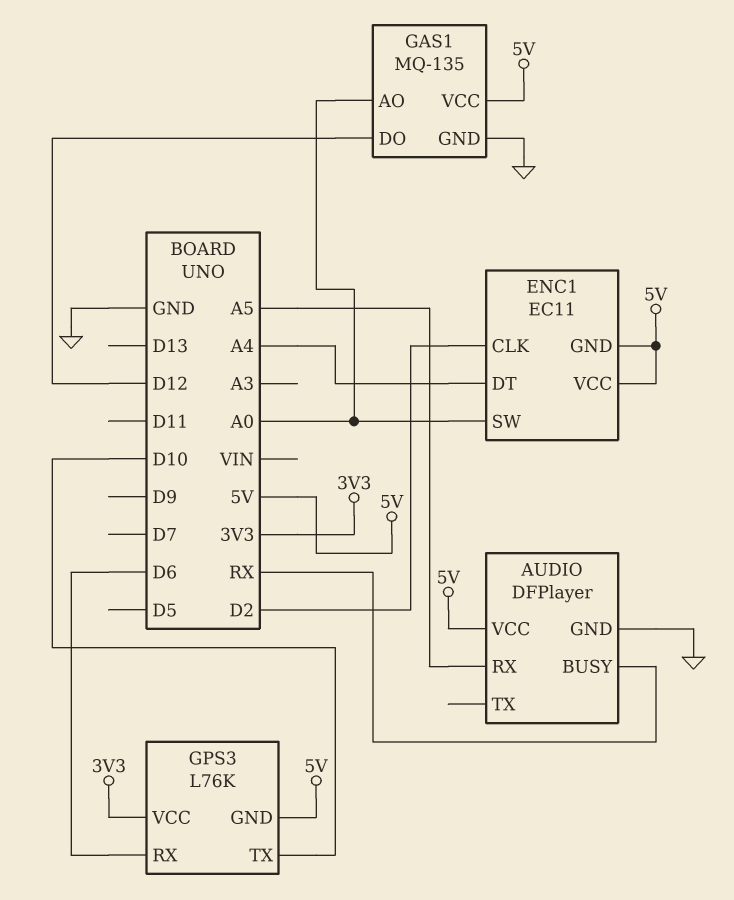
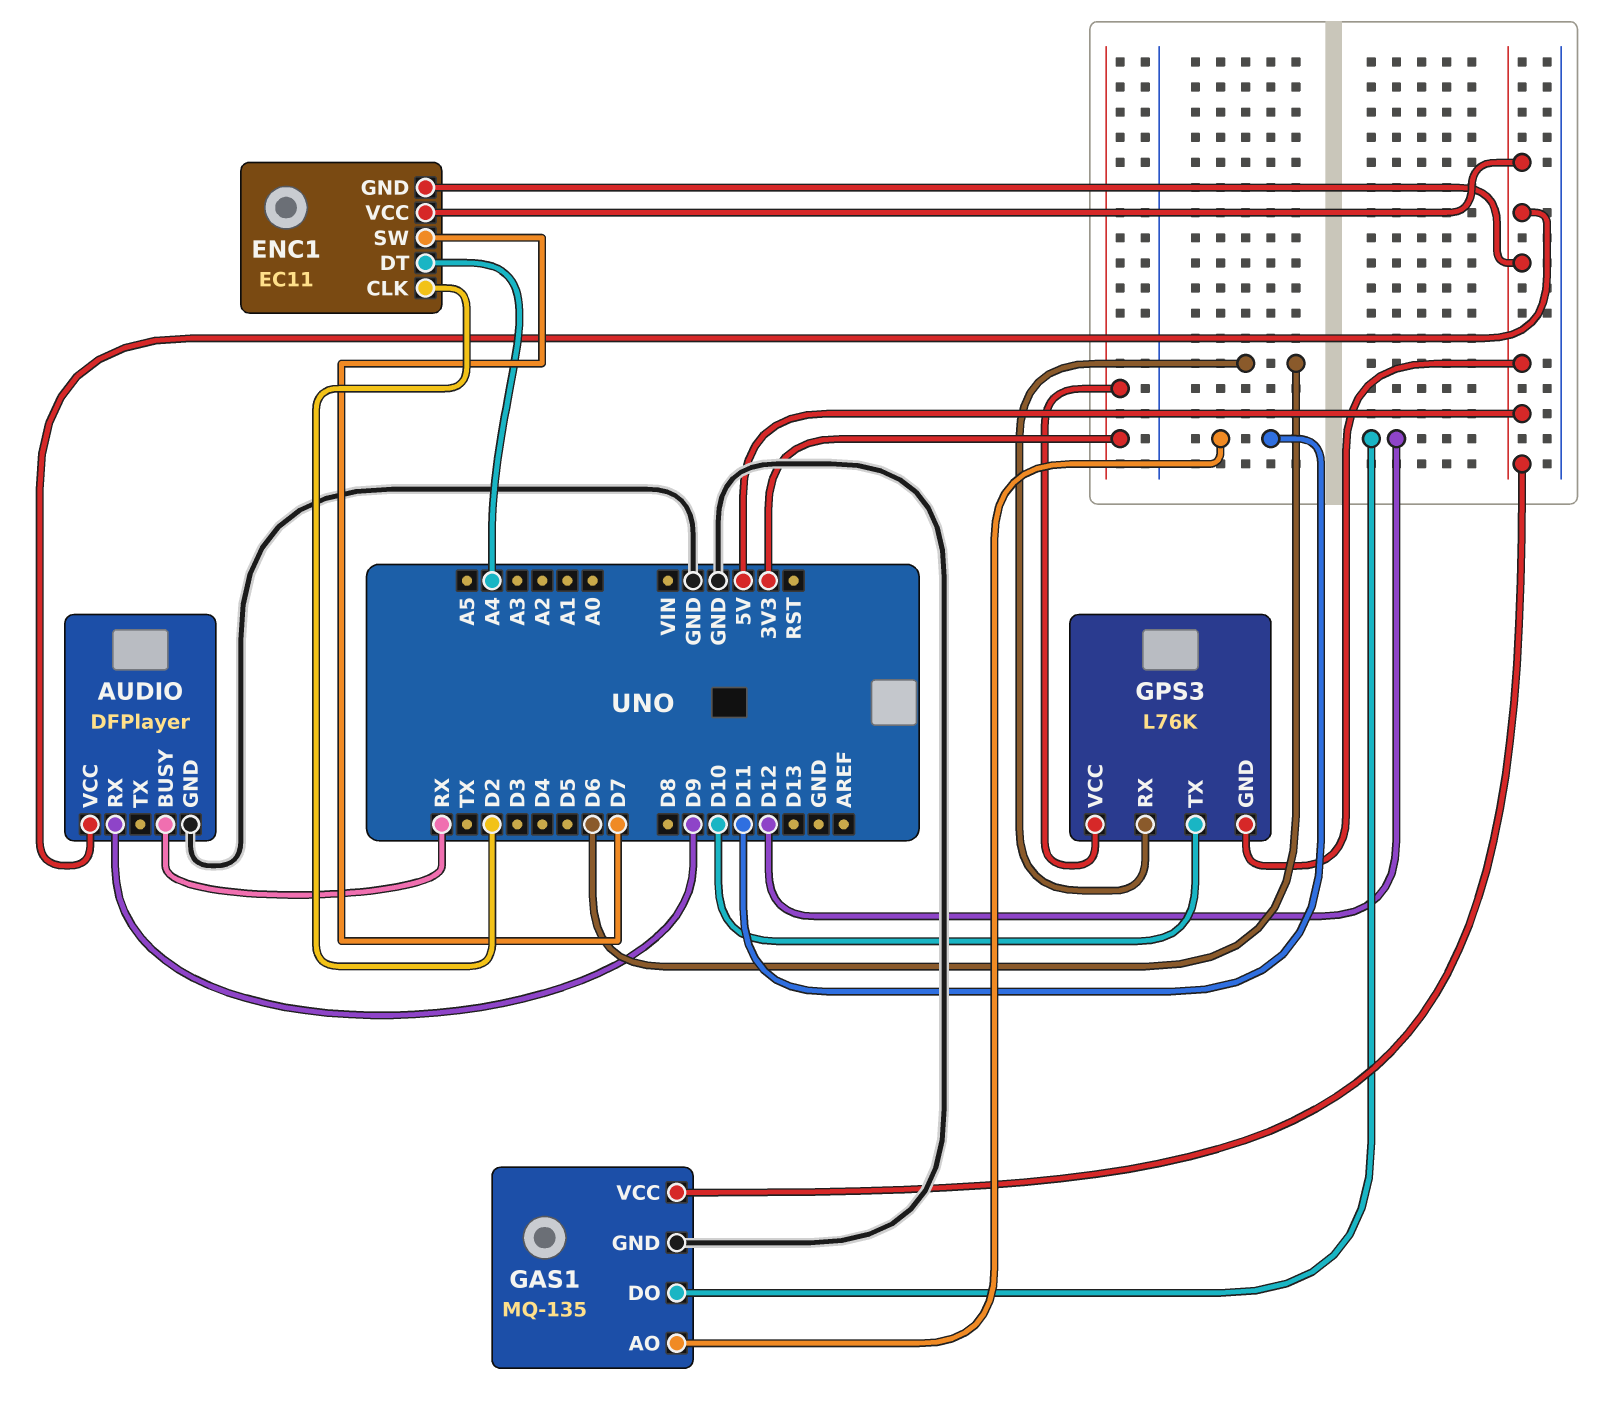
AUDIO pin RX: A5 -> D9
ENC1 pin SW: A0 -> D7
GAS1 pin AO: A0 -> D11

